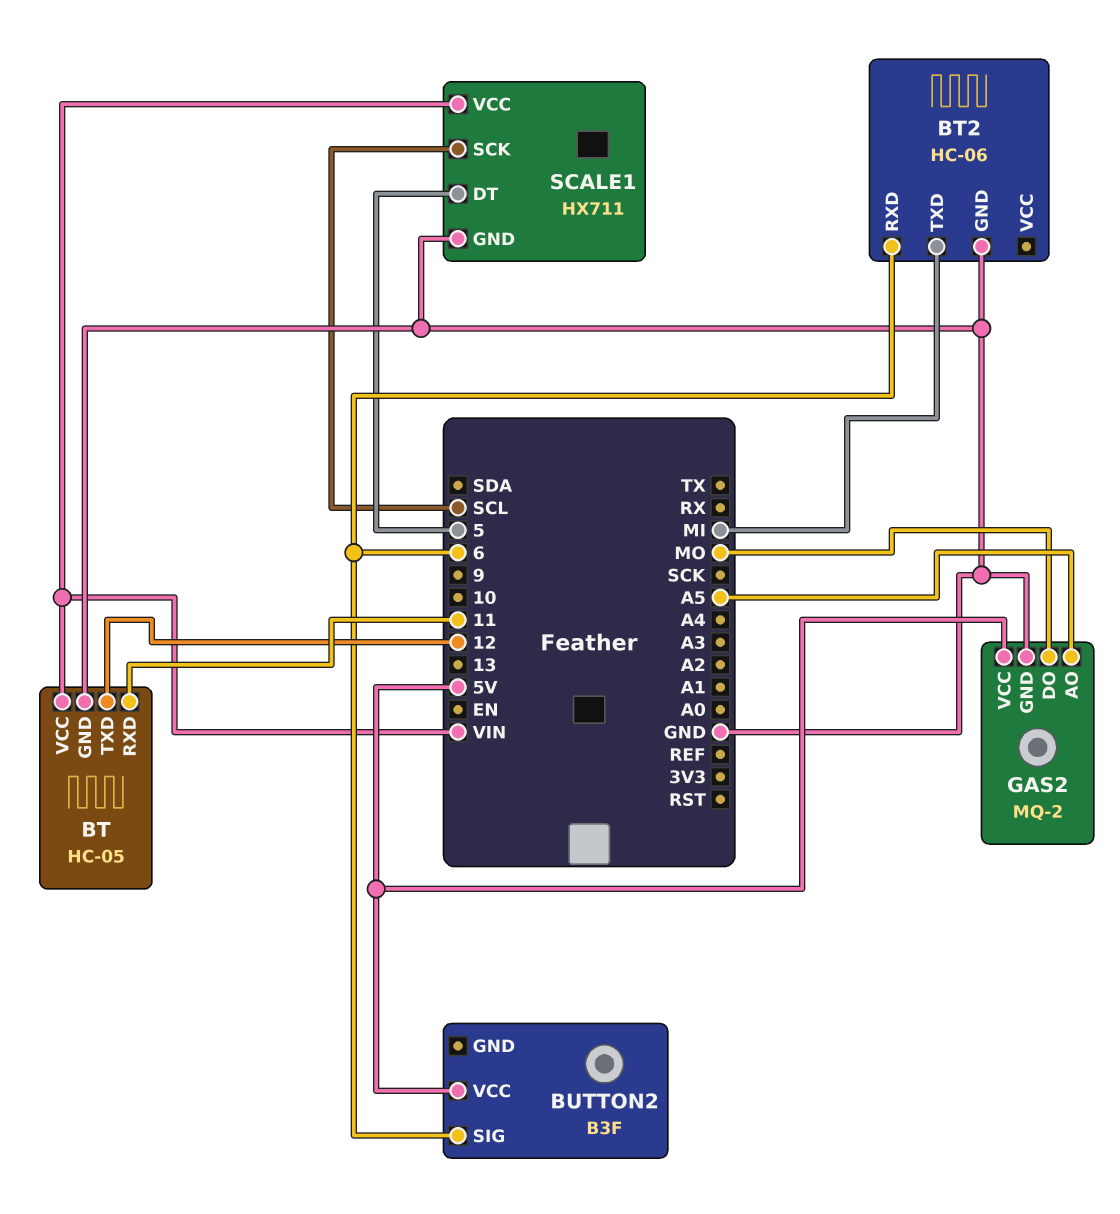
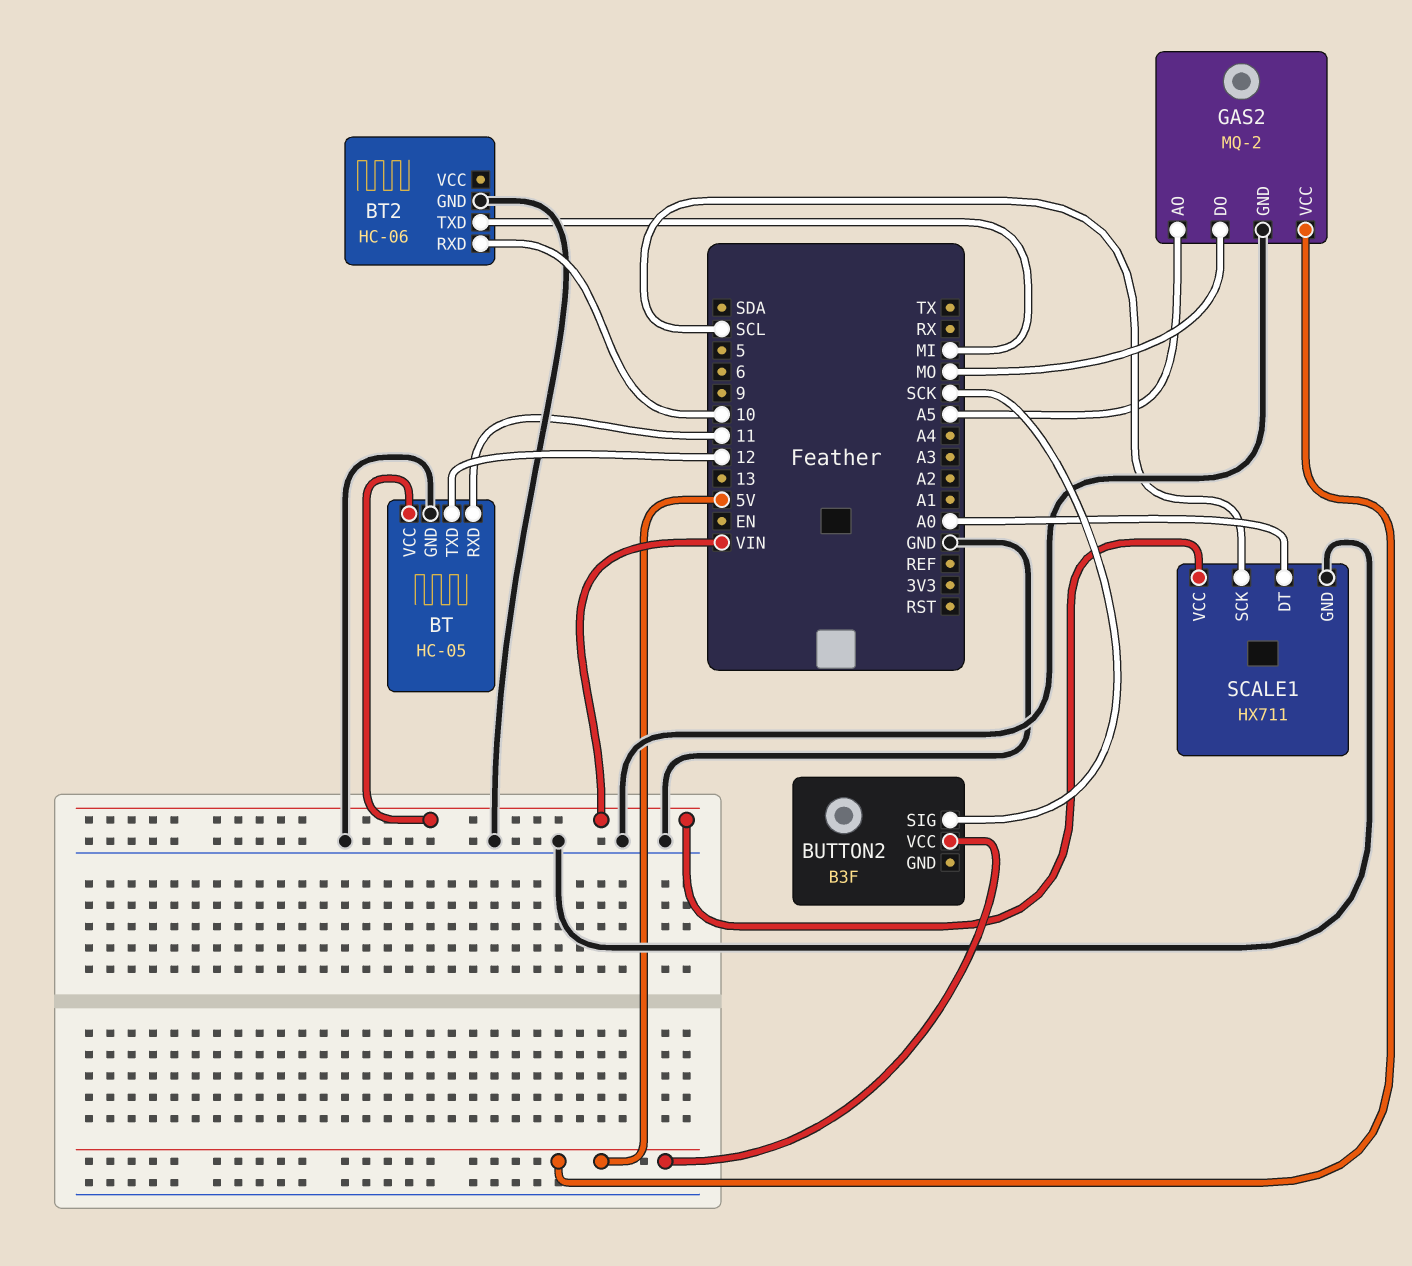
BT2 pin RXD: 6 -> 10
BUTTON2 pin SIG: 6 -> SCK
SCALE1 pin DT: 5 -> A0

